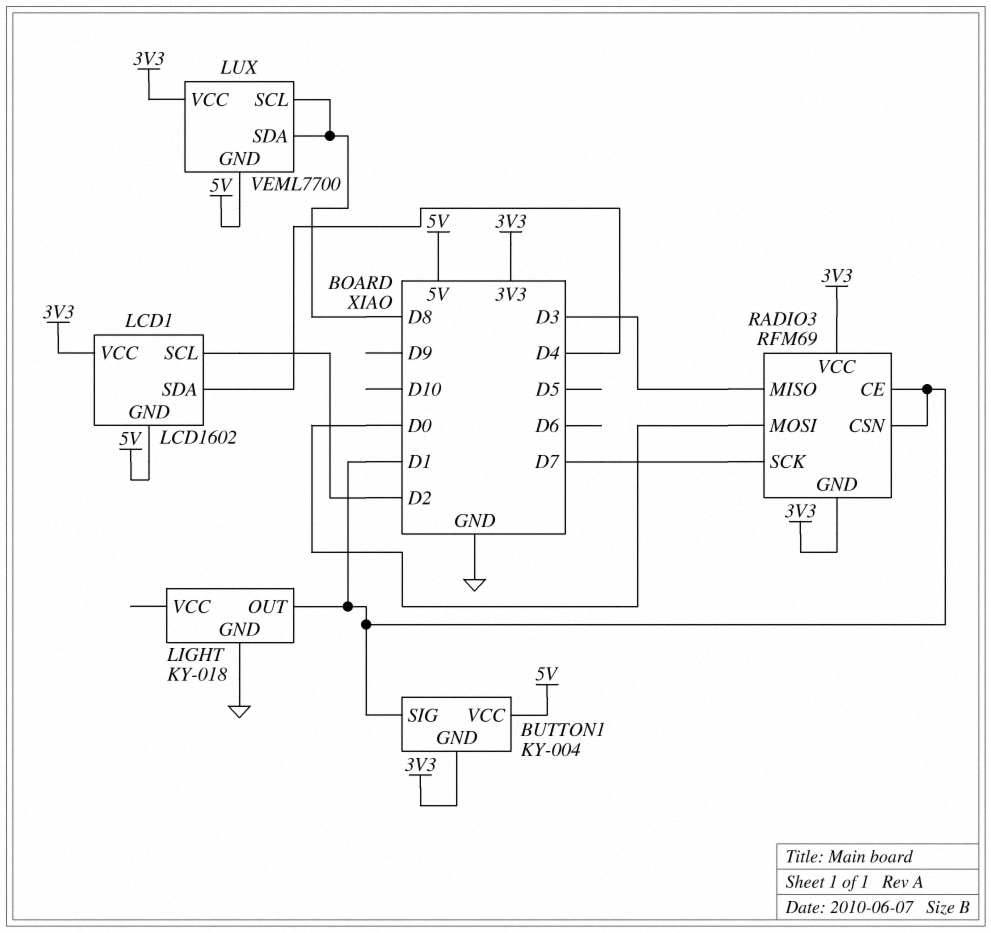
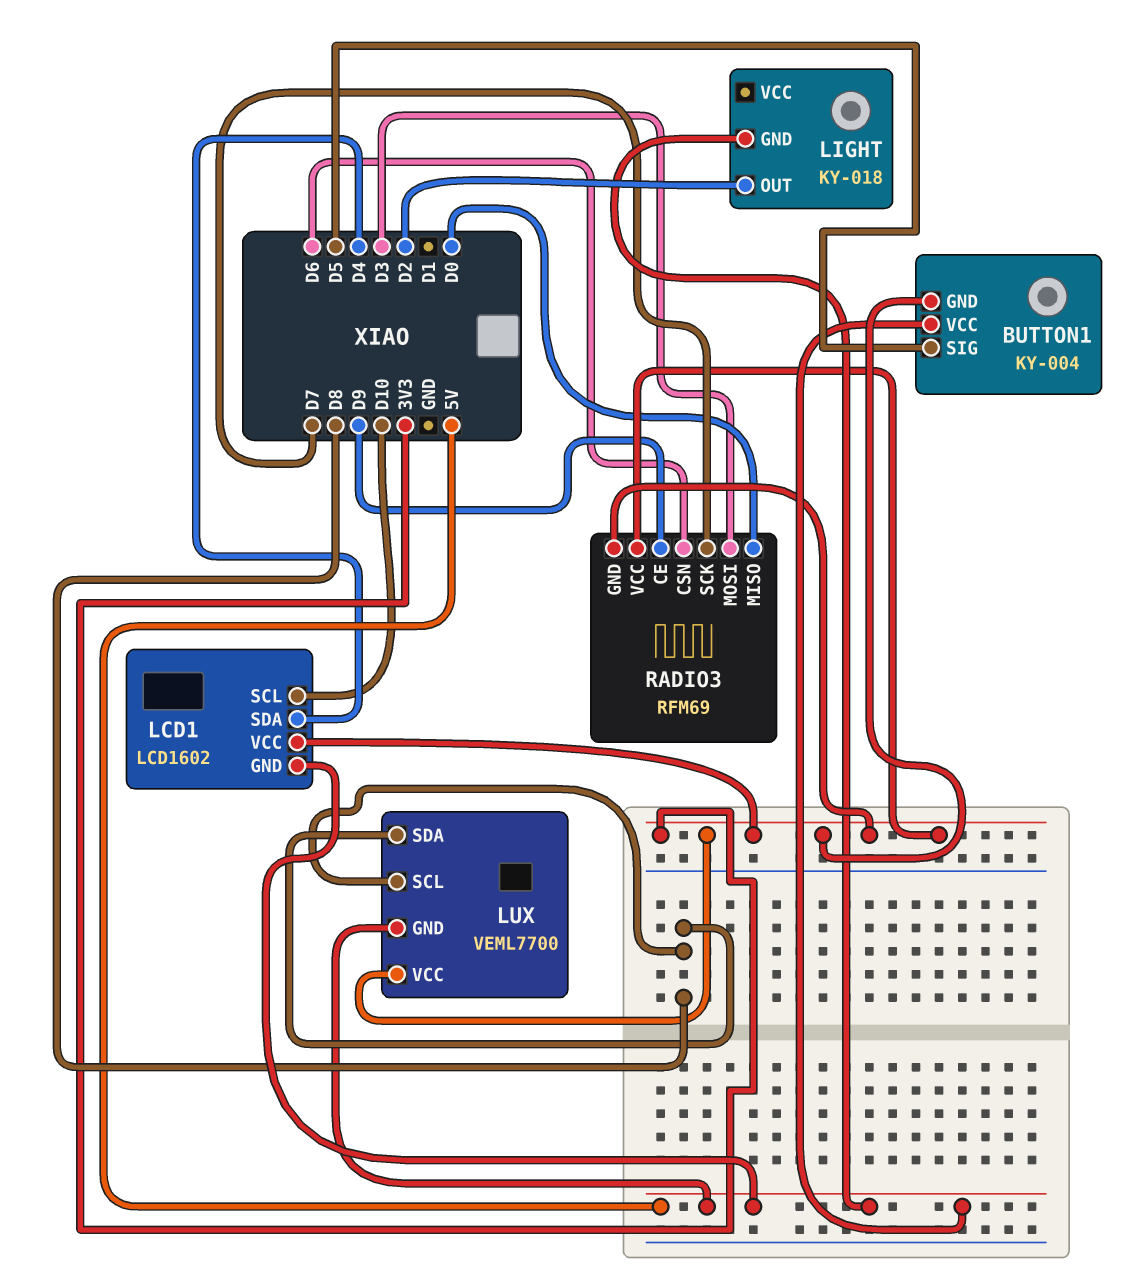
BUTTON1 pin SIG: D1 -> D5
LCD1 pin SCL: D2 -> D10
LIGHT pin GND: GND -> 5V
LIGHT pin OUT: D1 -> D2
RADIO3 pin CE: D1 -> D9
RADIO3 pin CSN: D1 -> D6
RADIO3 pin MISO: D3 -> D0
RADIO3 pin MOSI: D0 -> D3

